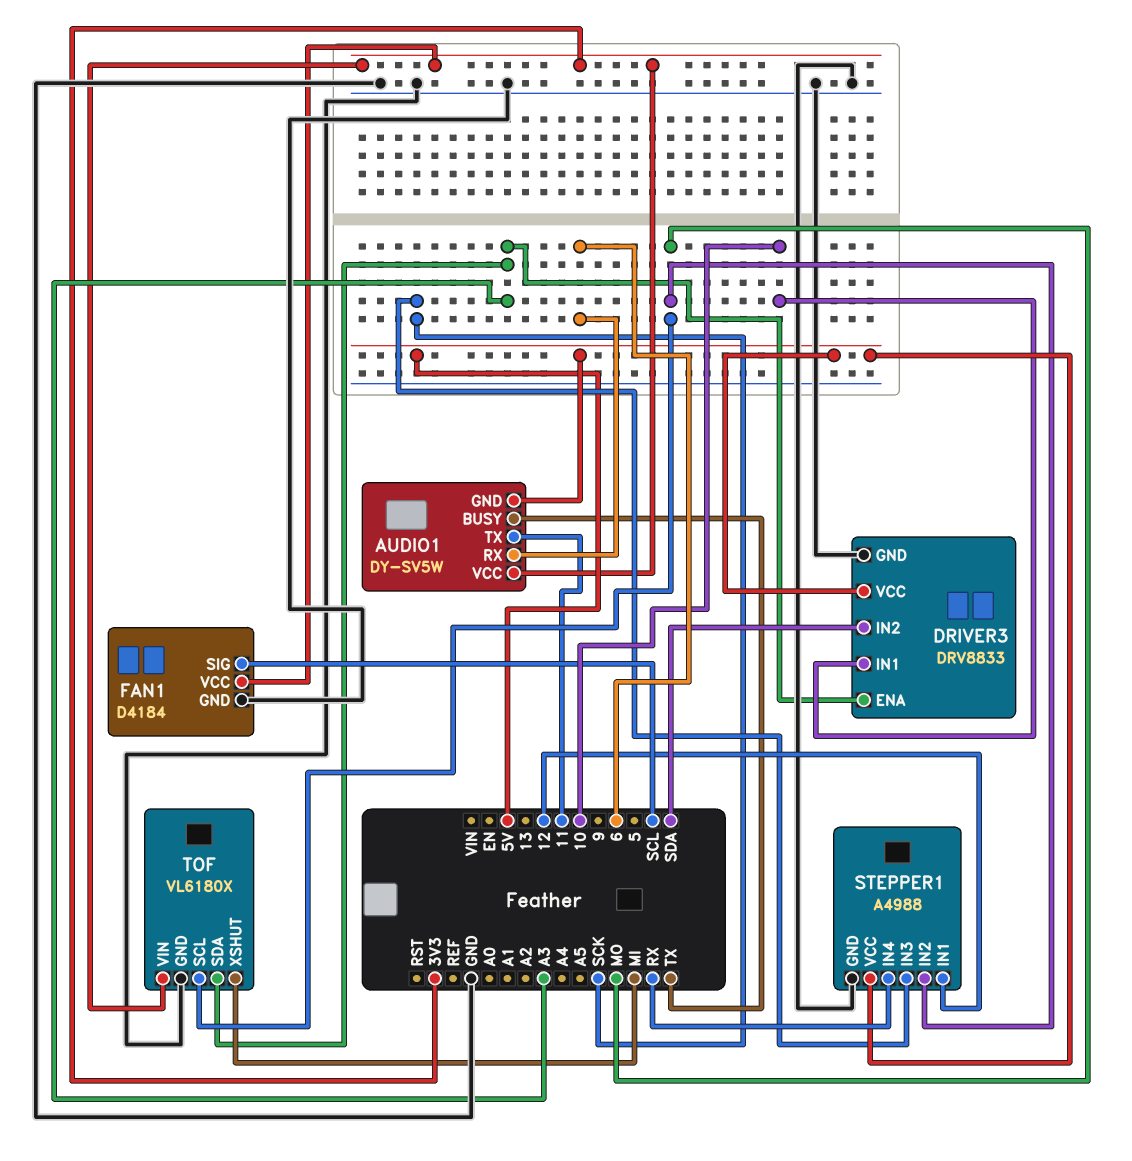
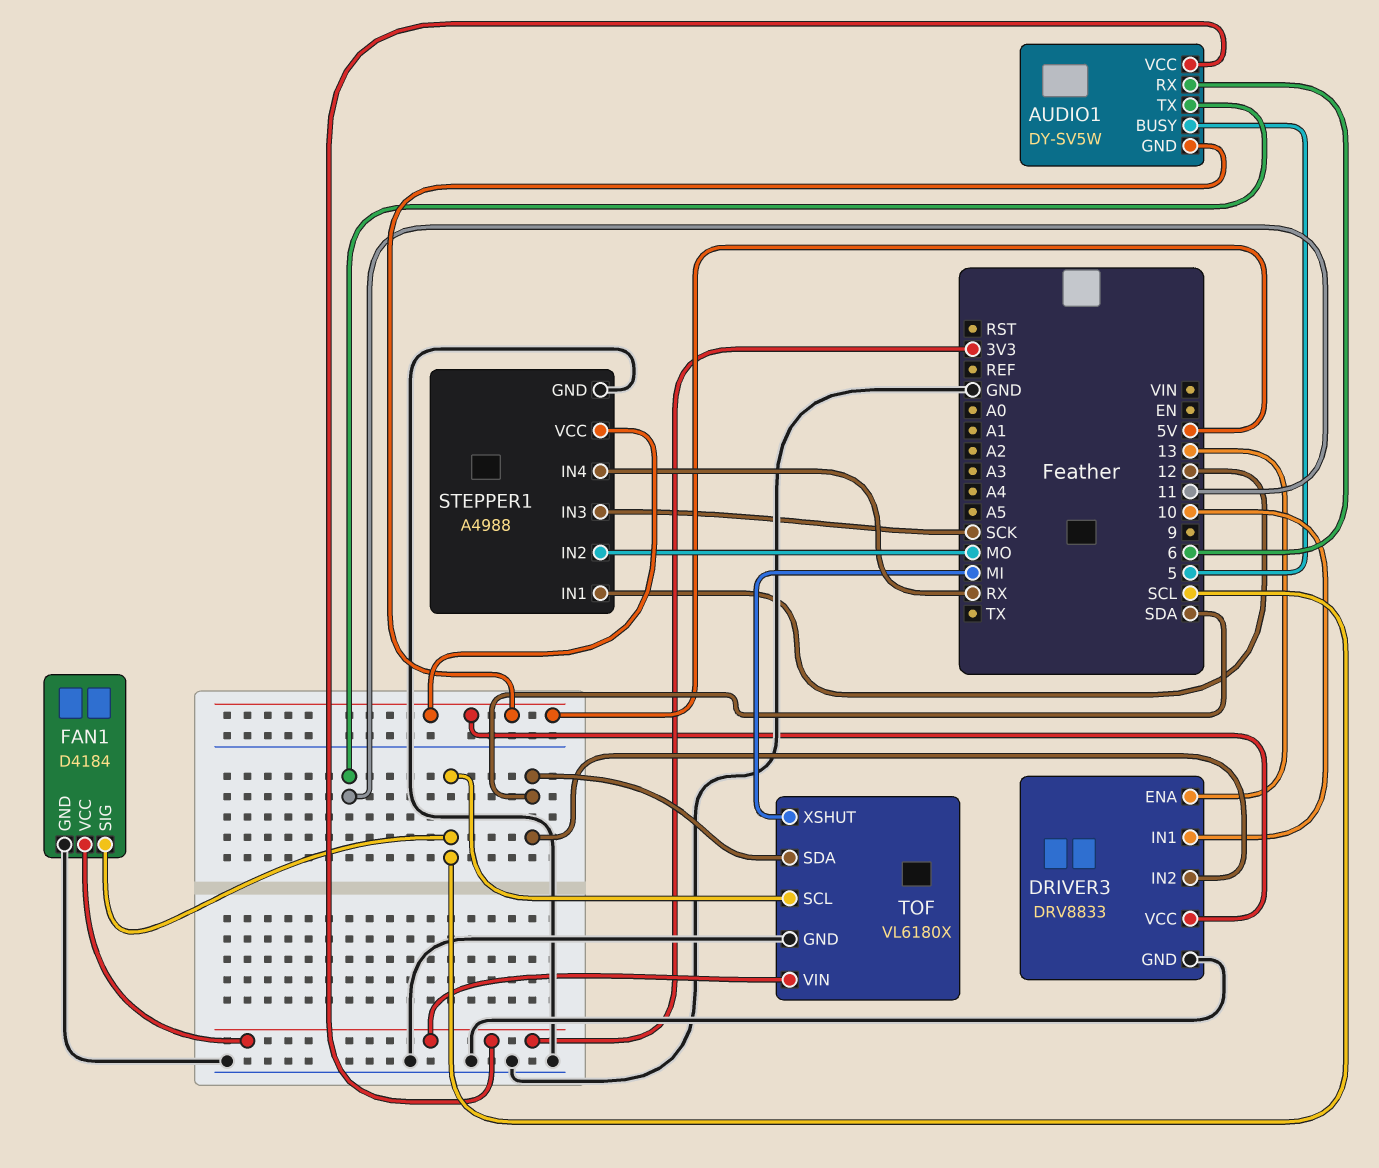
AUDIO1 pin BUSY: TX -> 5
DRIVER3 pin ENA: A3 -> 13
TOF pin SCL: MO -> SCL
TOF pin SDA: A3 -> SDA

